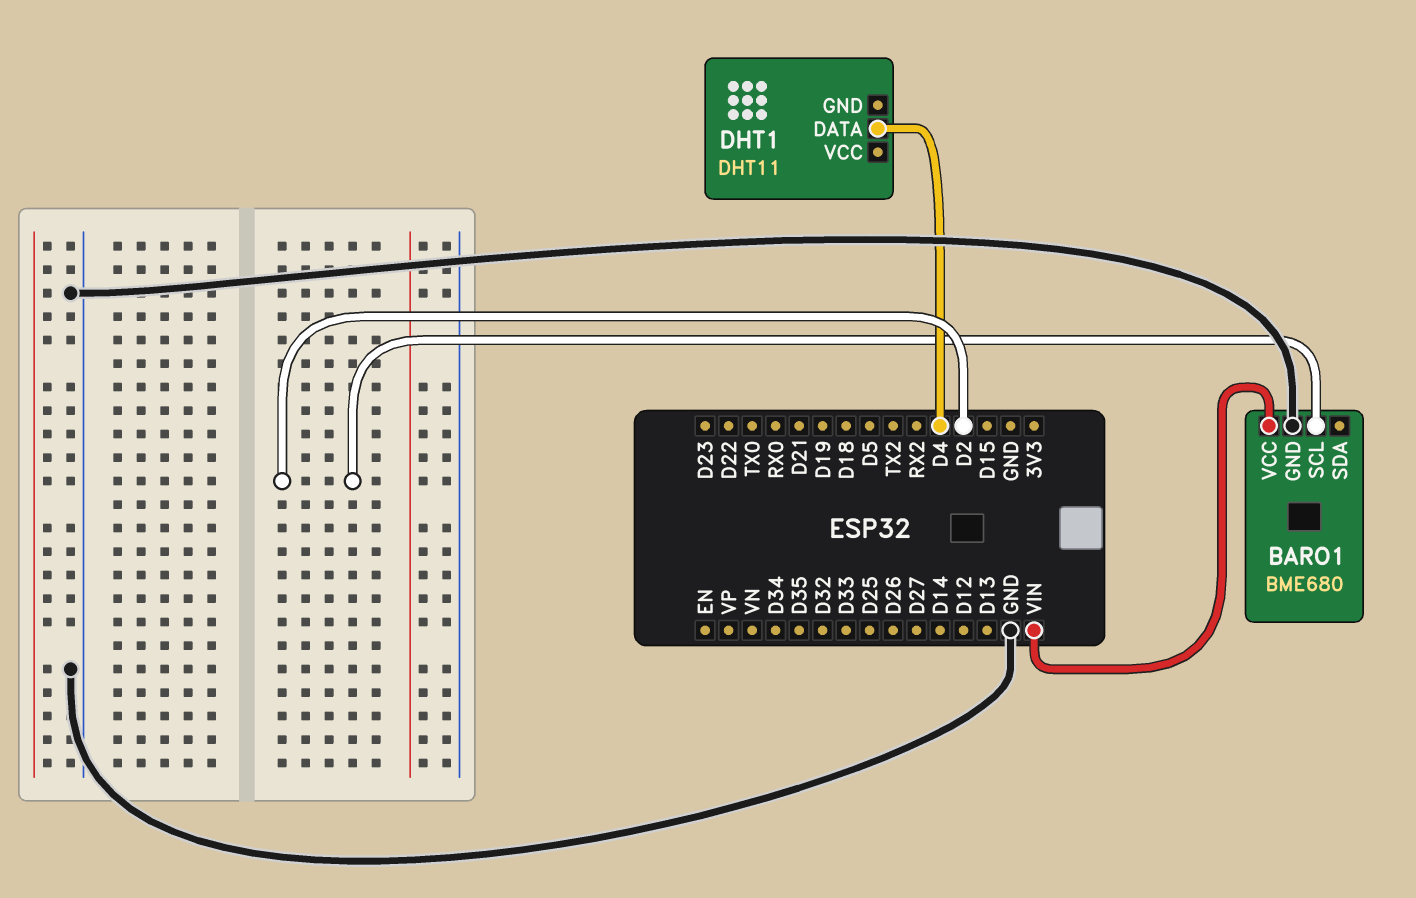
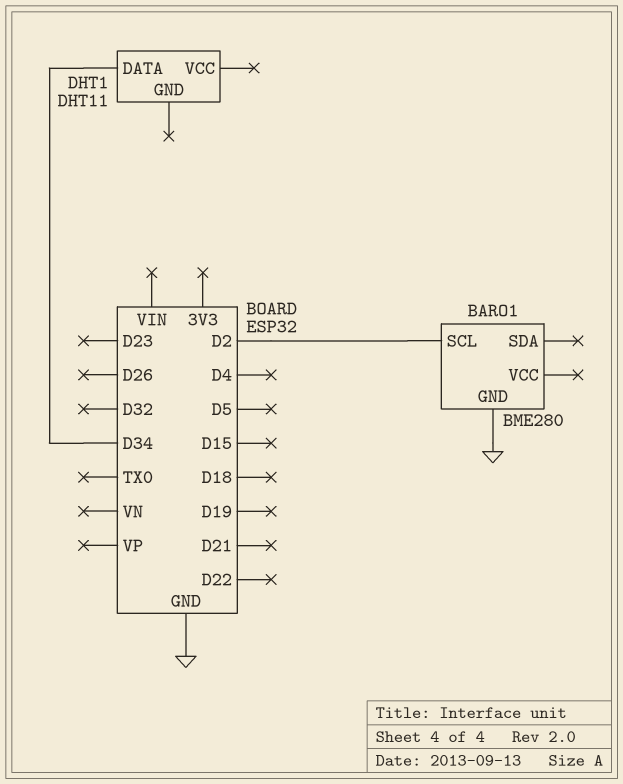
BARO1: BME680 -> BME280
BARO1 pin VCC: VIN -> none
DHT1 pin DATA: D4 -> D34

